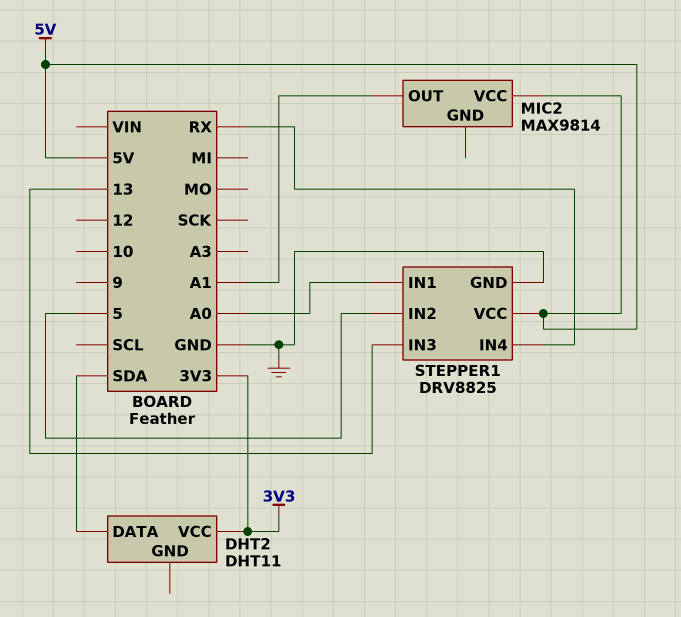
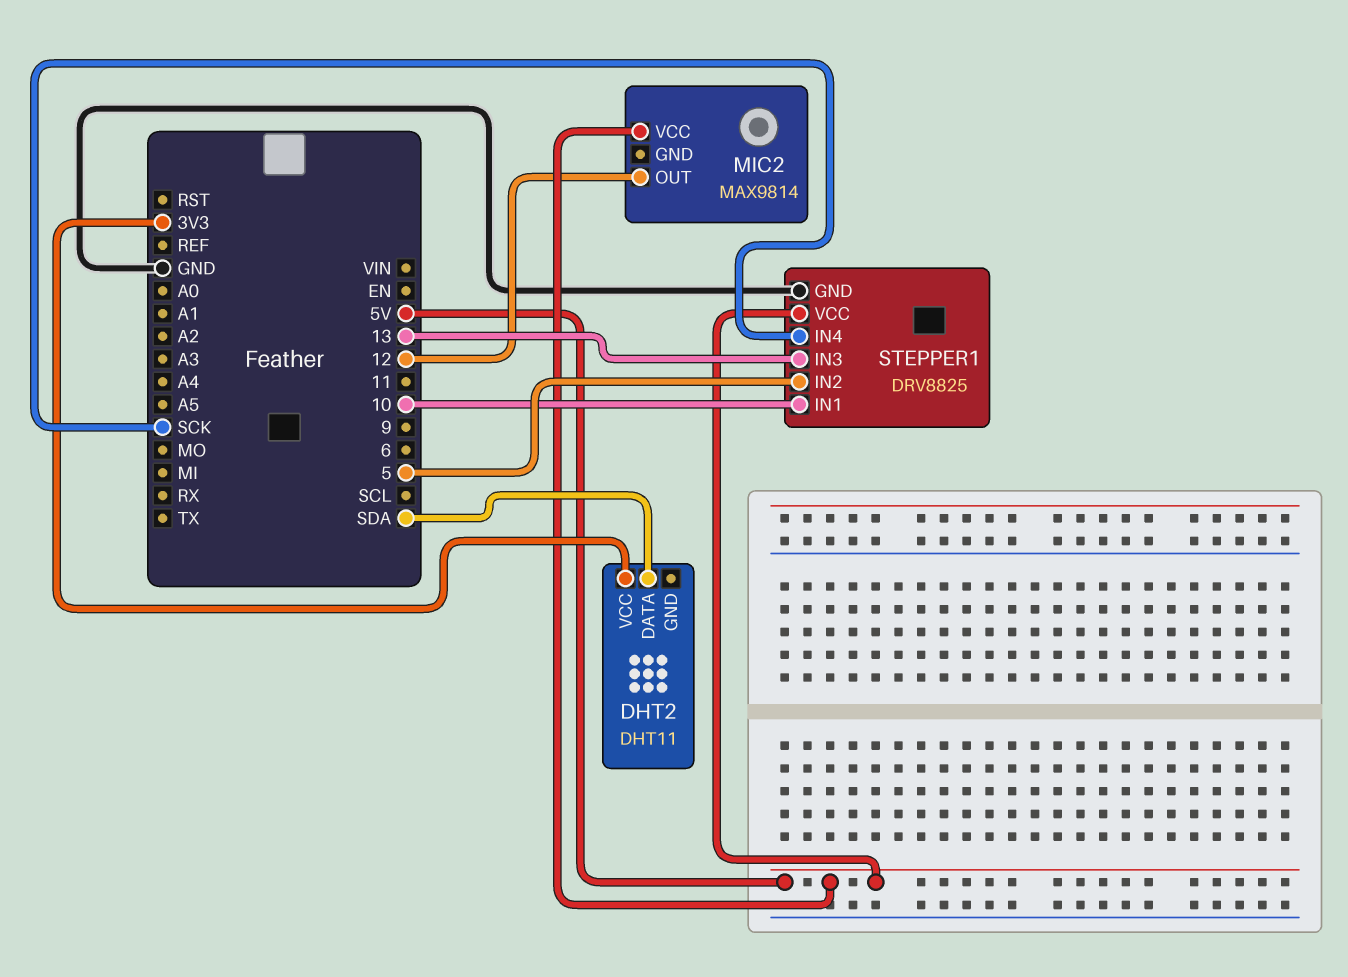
MIC2 pin OUT: A1 -> 12
STEPPER1 pin IN1: A0 -> 10
STEPPER1 pin IN4: RX -> SCK

